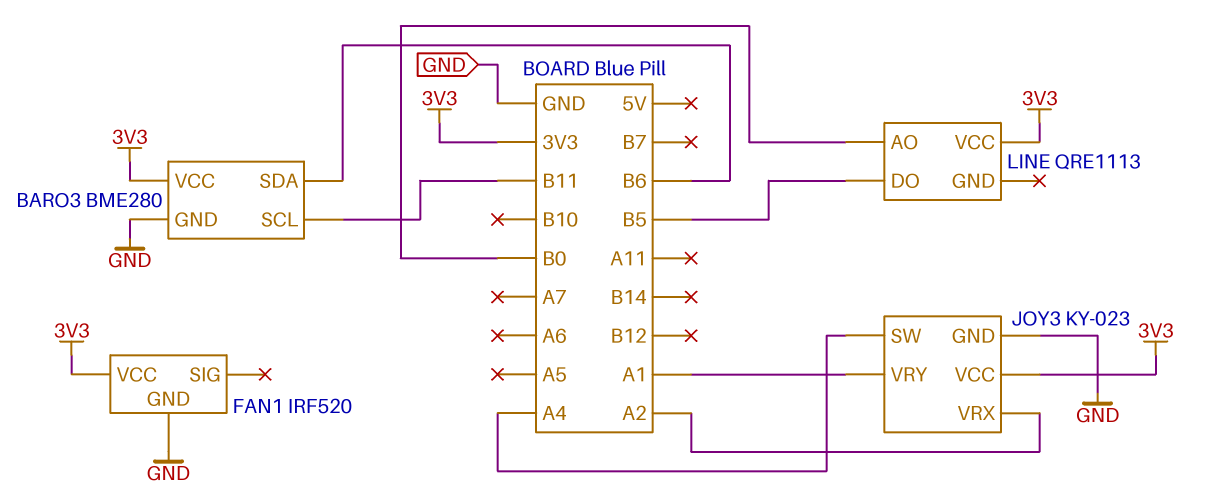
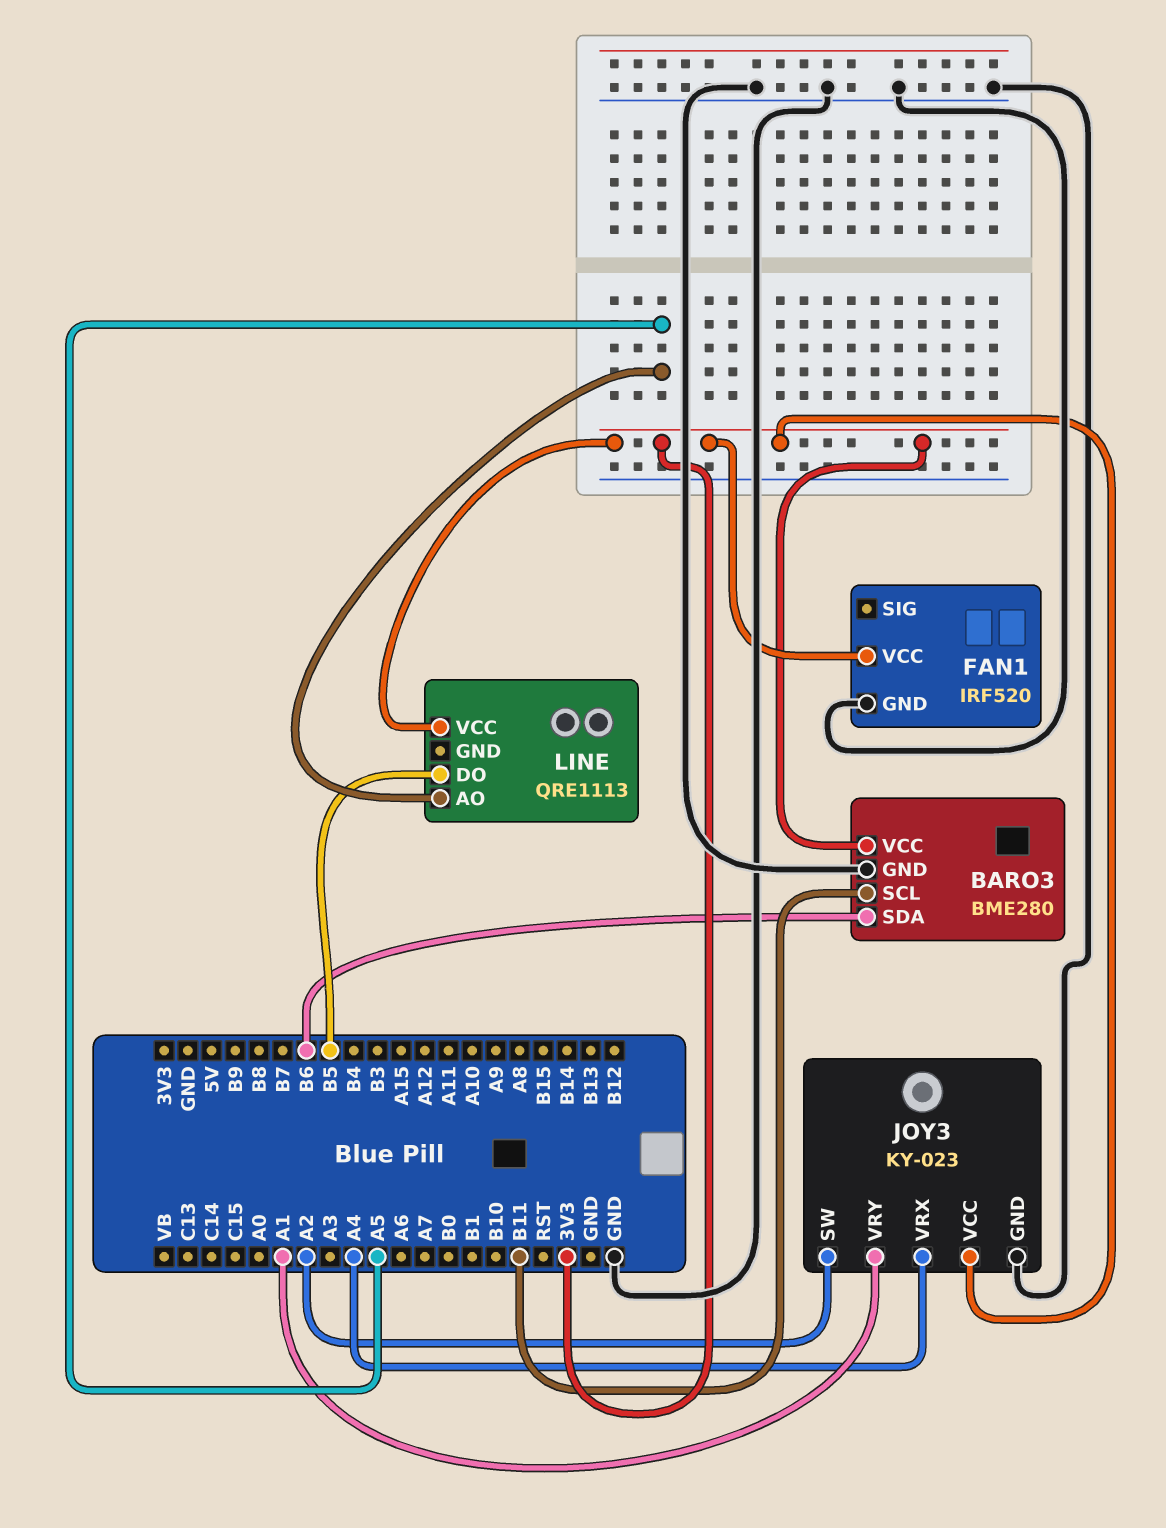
JOY3 pin SW: A4 -> A2
JOY3 pin VRX: A2 -> A4
LINE pin AO: B0 -> A5

